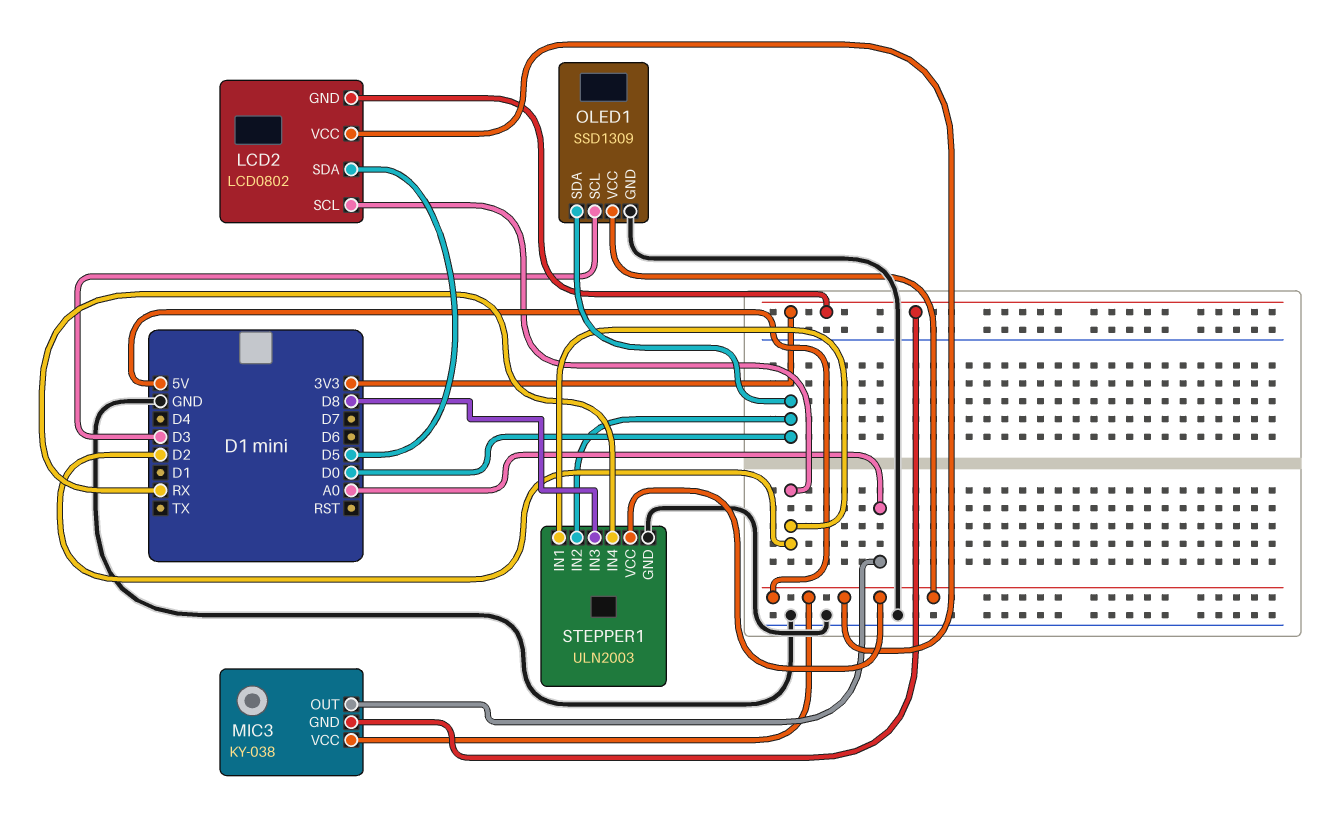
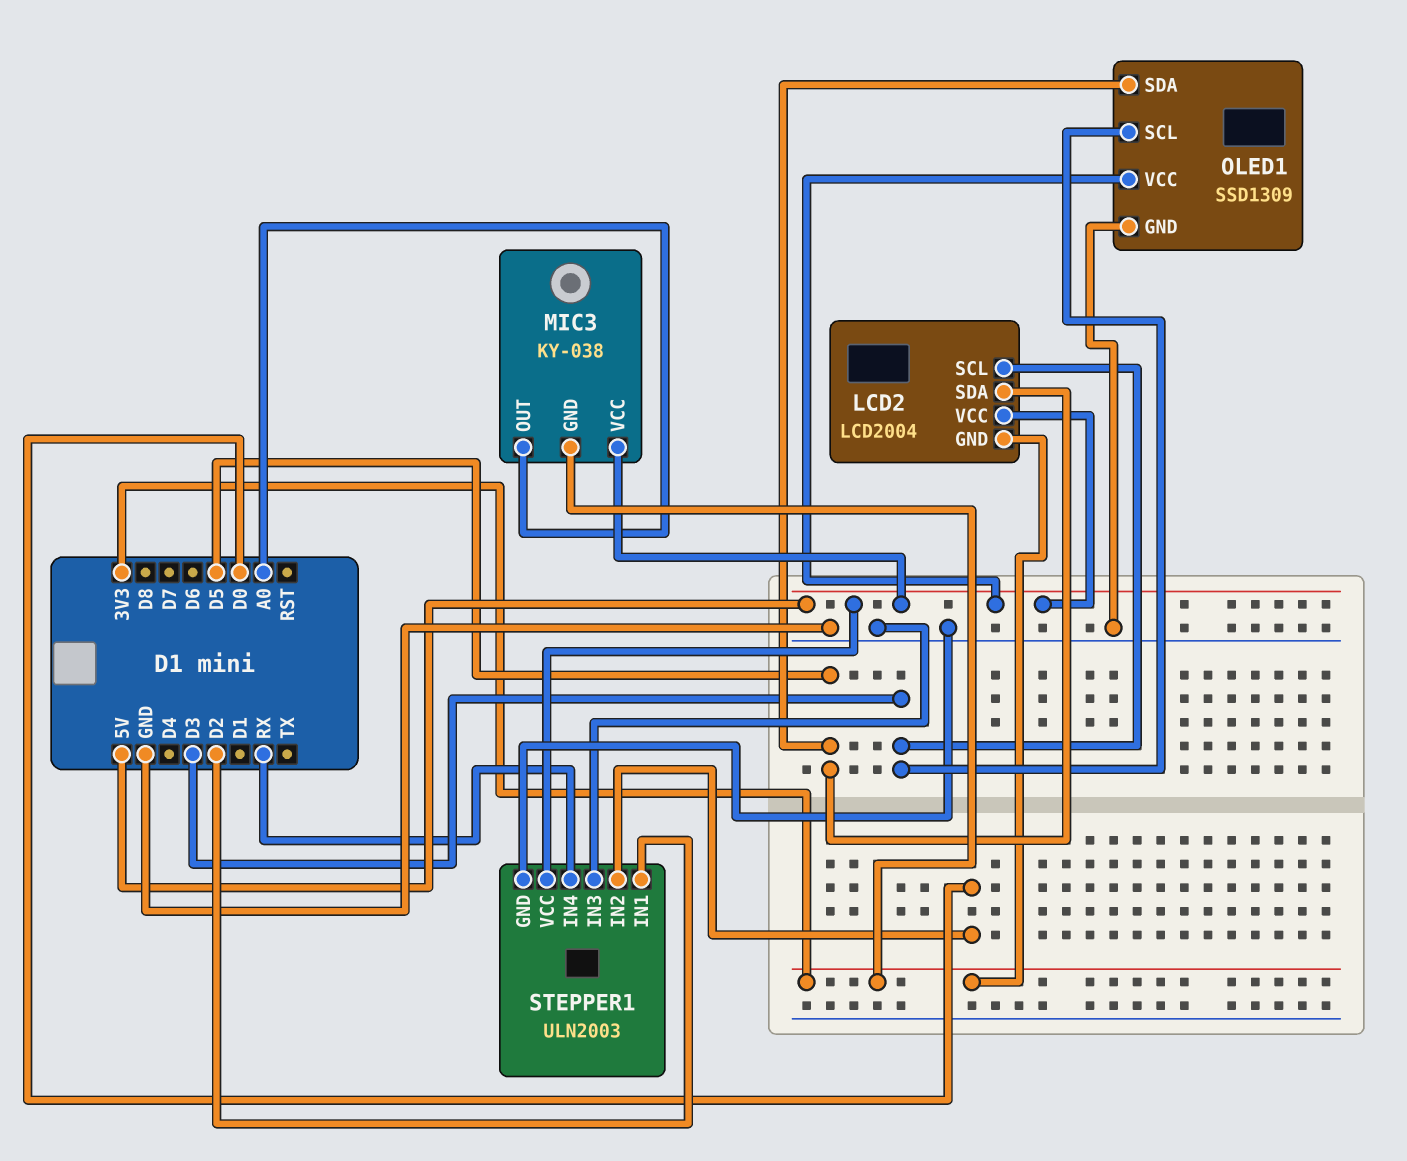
LCD2: LCD0802 -> LCD2004
LCD2 pin SCL: D2 -> D3
OLED1 pin SDA: D0 -> D5
STEPPER1 pin IN3: D8 -> GND

